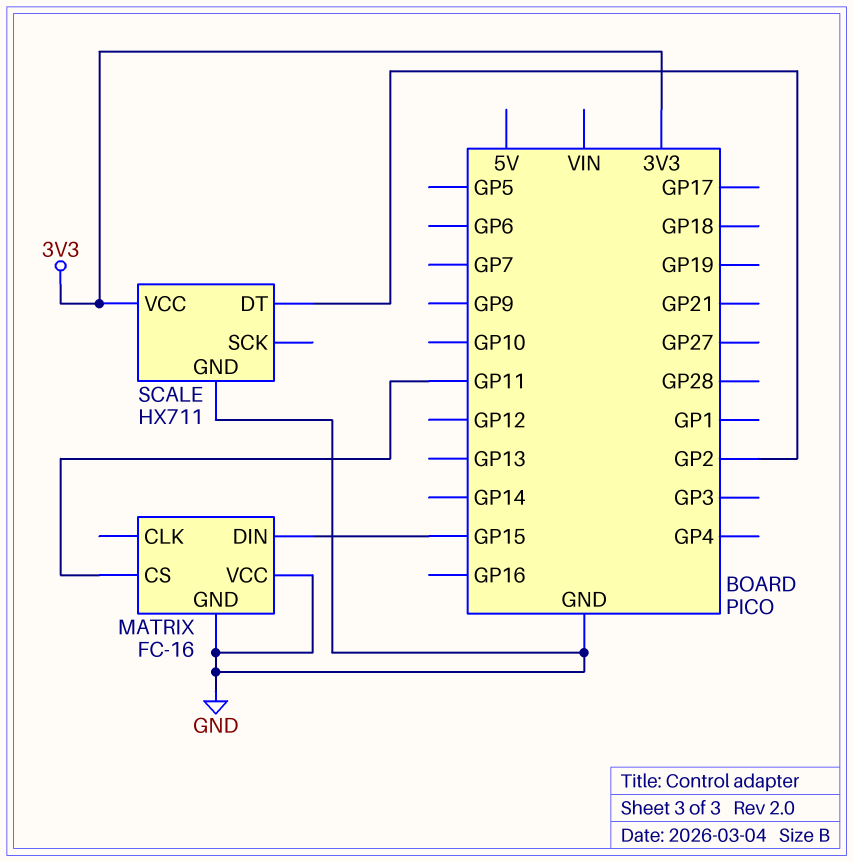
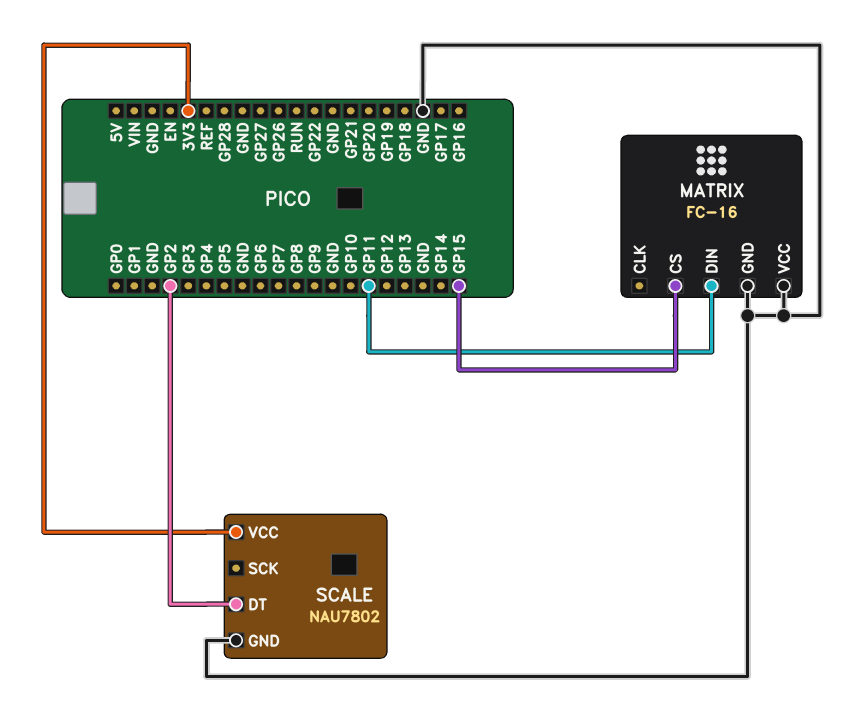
MATRIX pin CS: GP11 -> GP15
MATRIX pin DIN: GP15 -> GP11
SCALE: HX711 -> NAU7802

